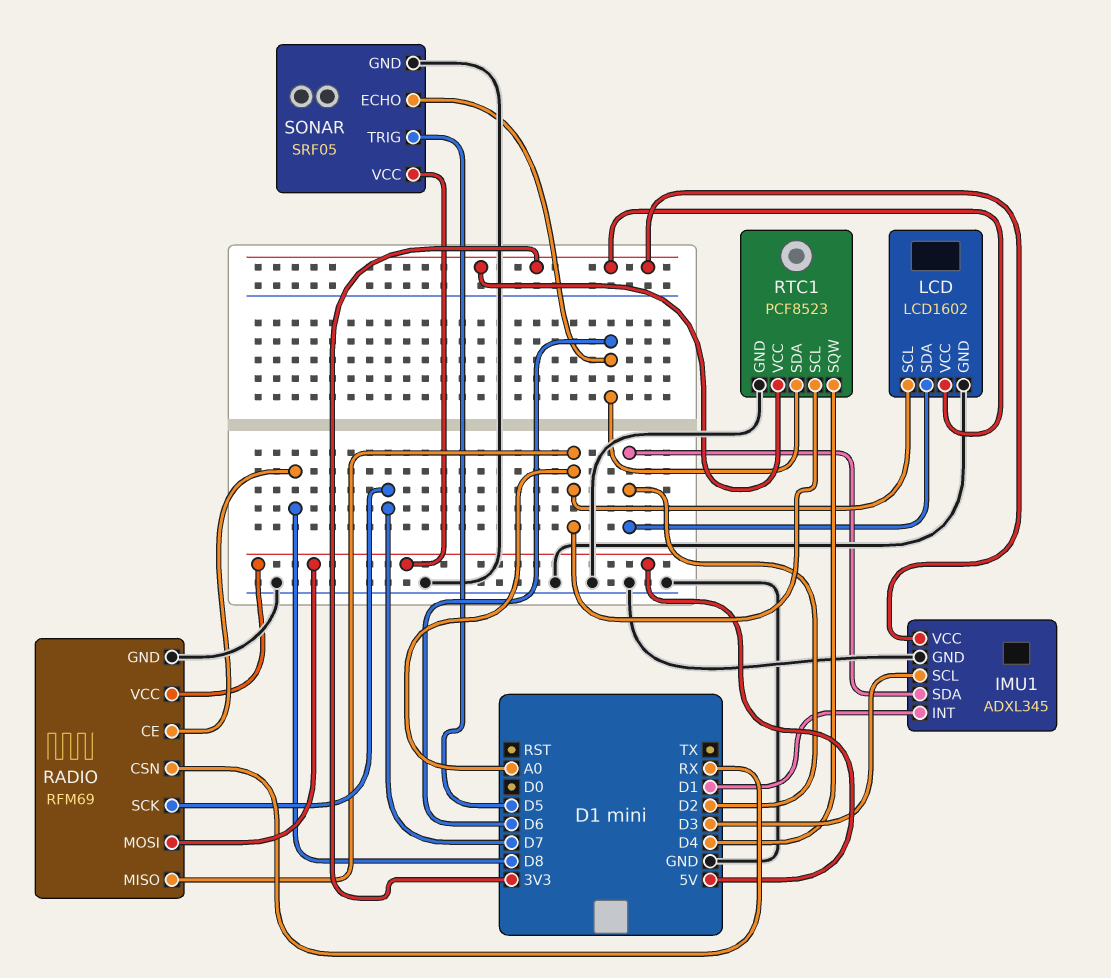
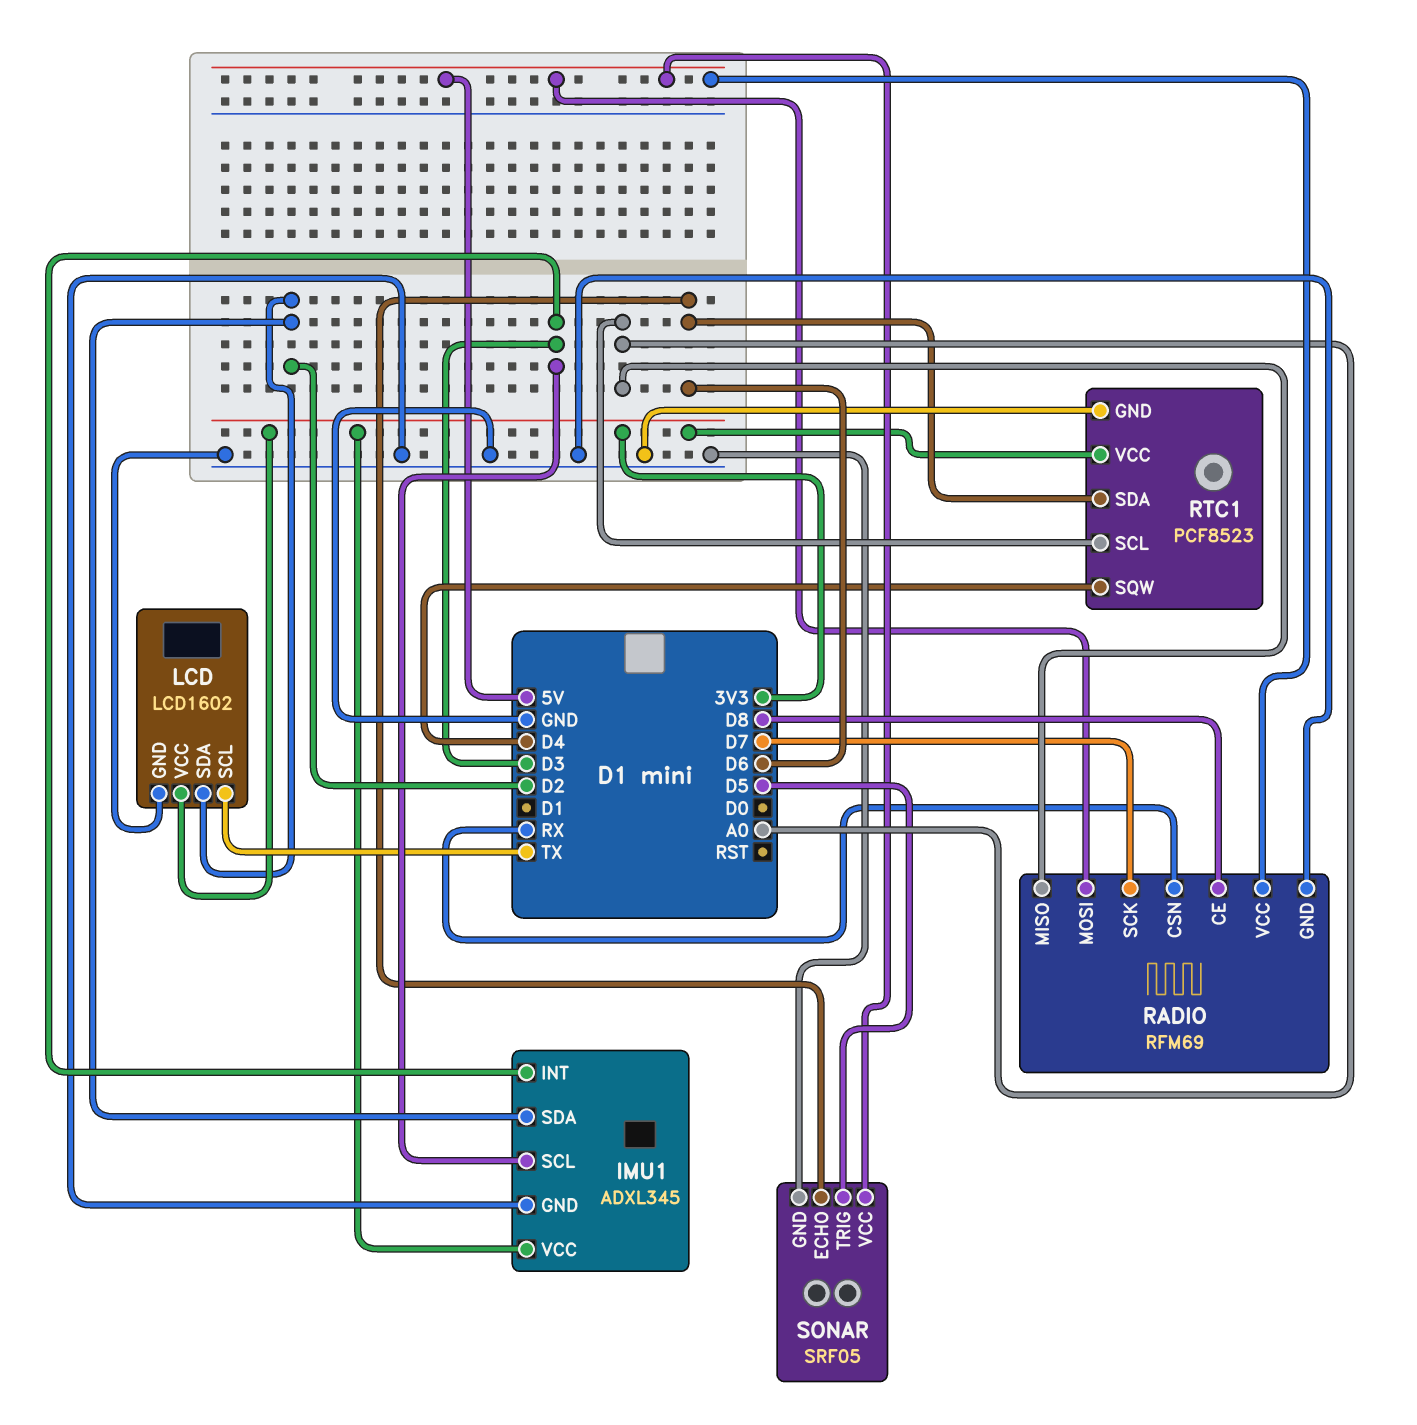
IMU1 pin INT: D1 -> D3
LCD pin SCL: A0 -> TX

